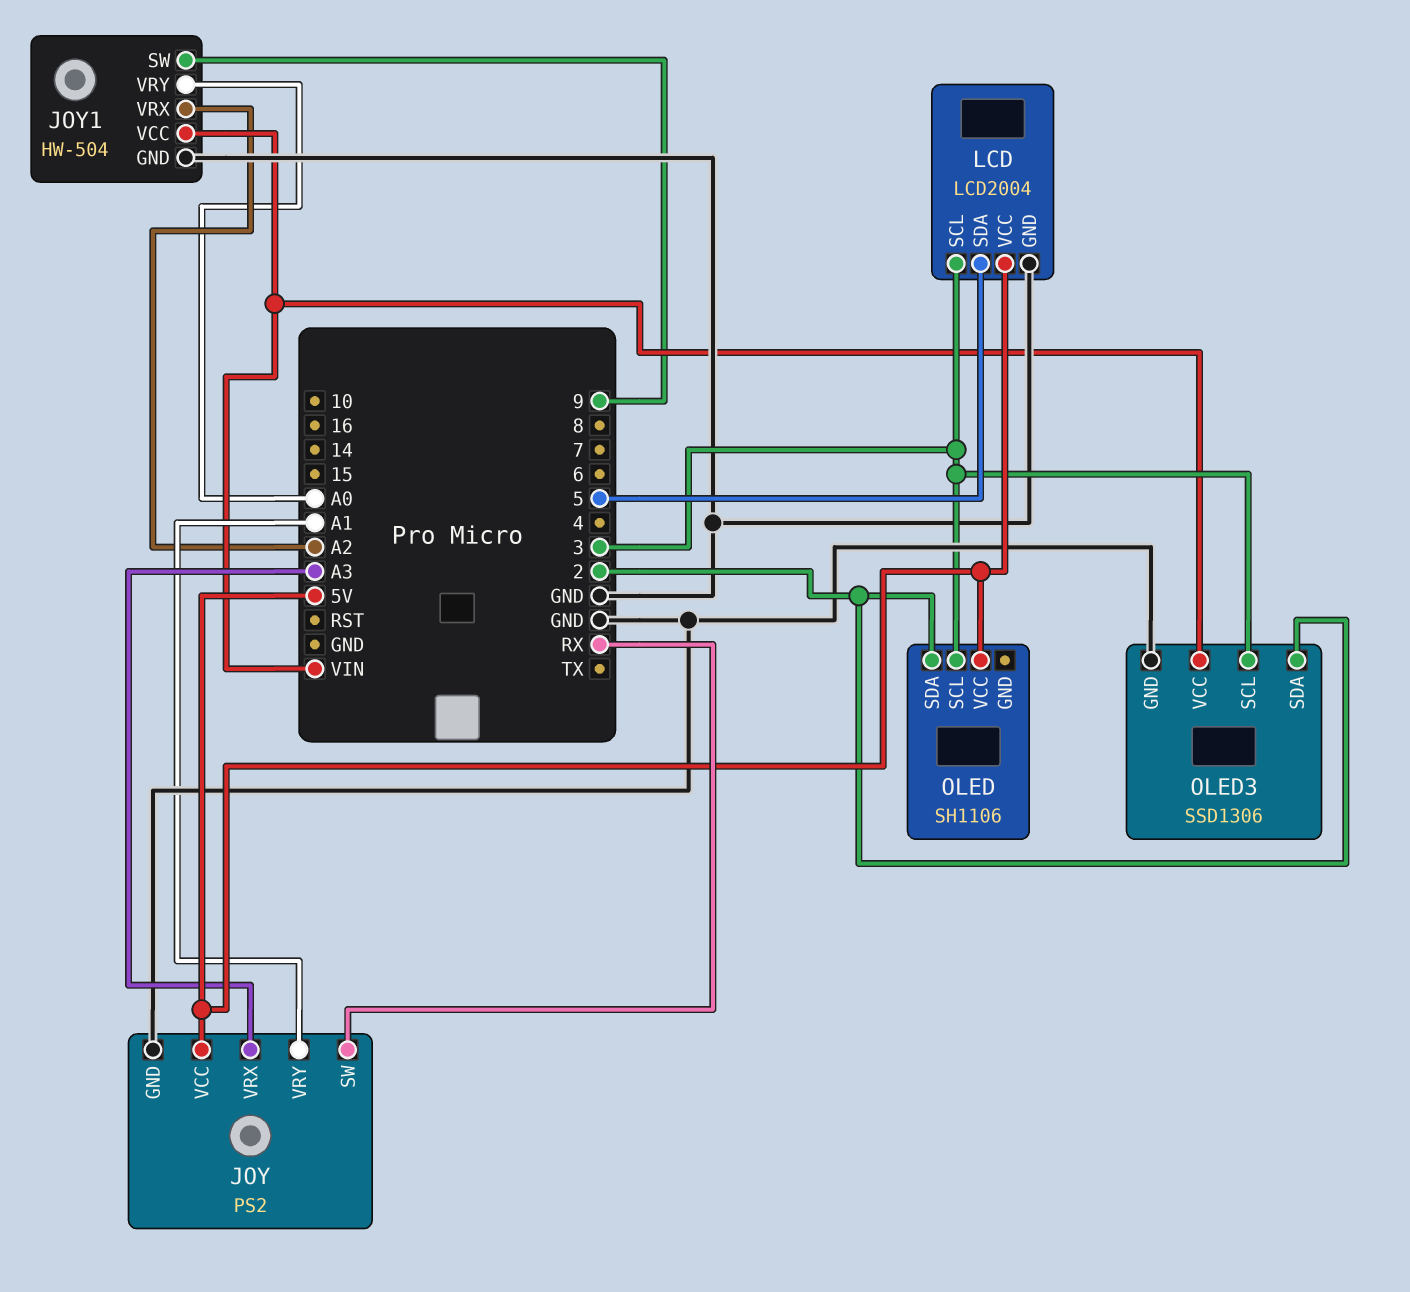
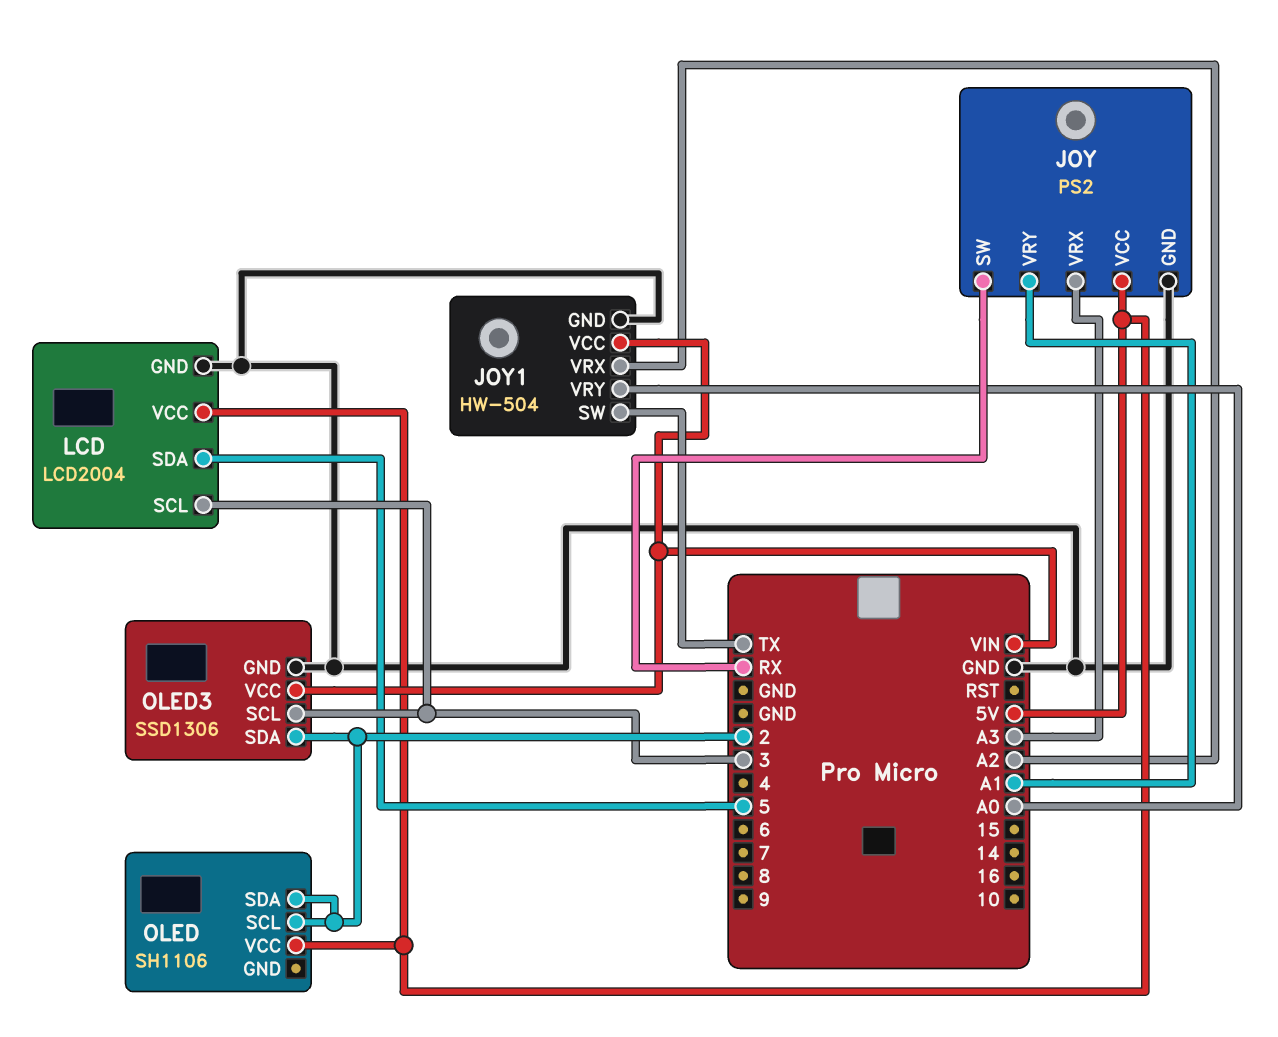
JOY1 pin SW: 9 -> TX
OLED pin SCL: 3 -> 2

